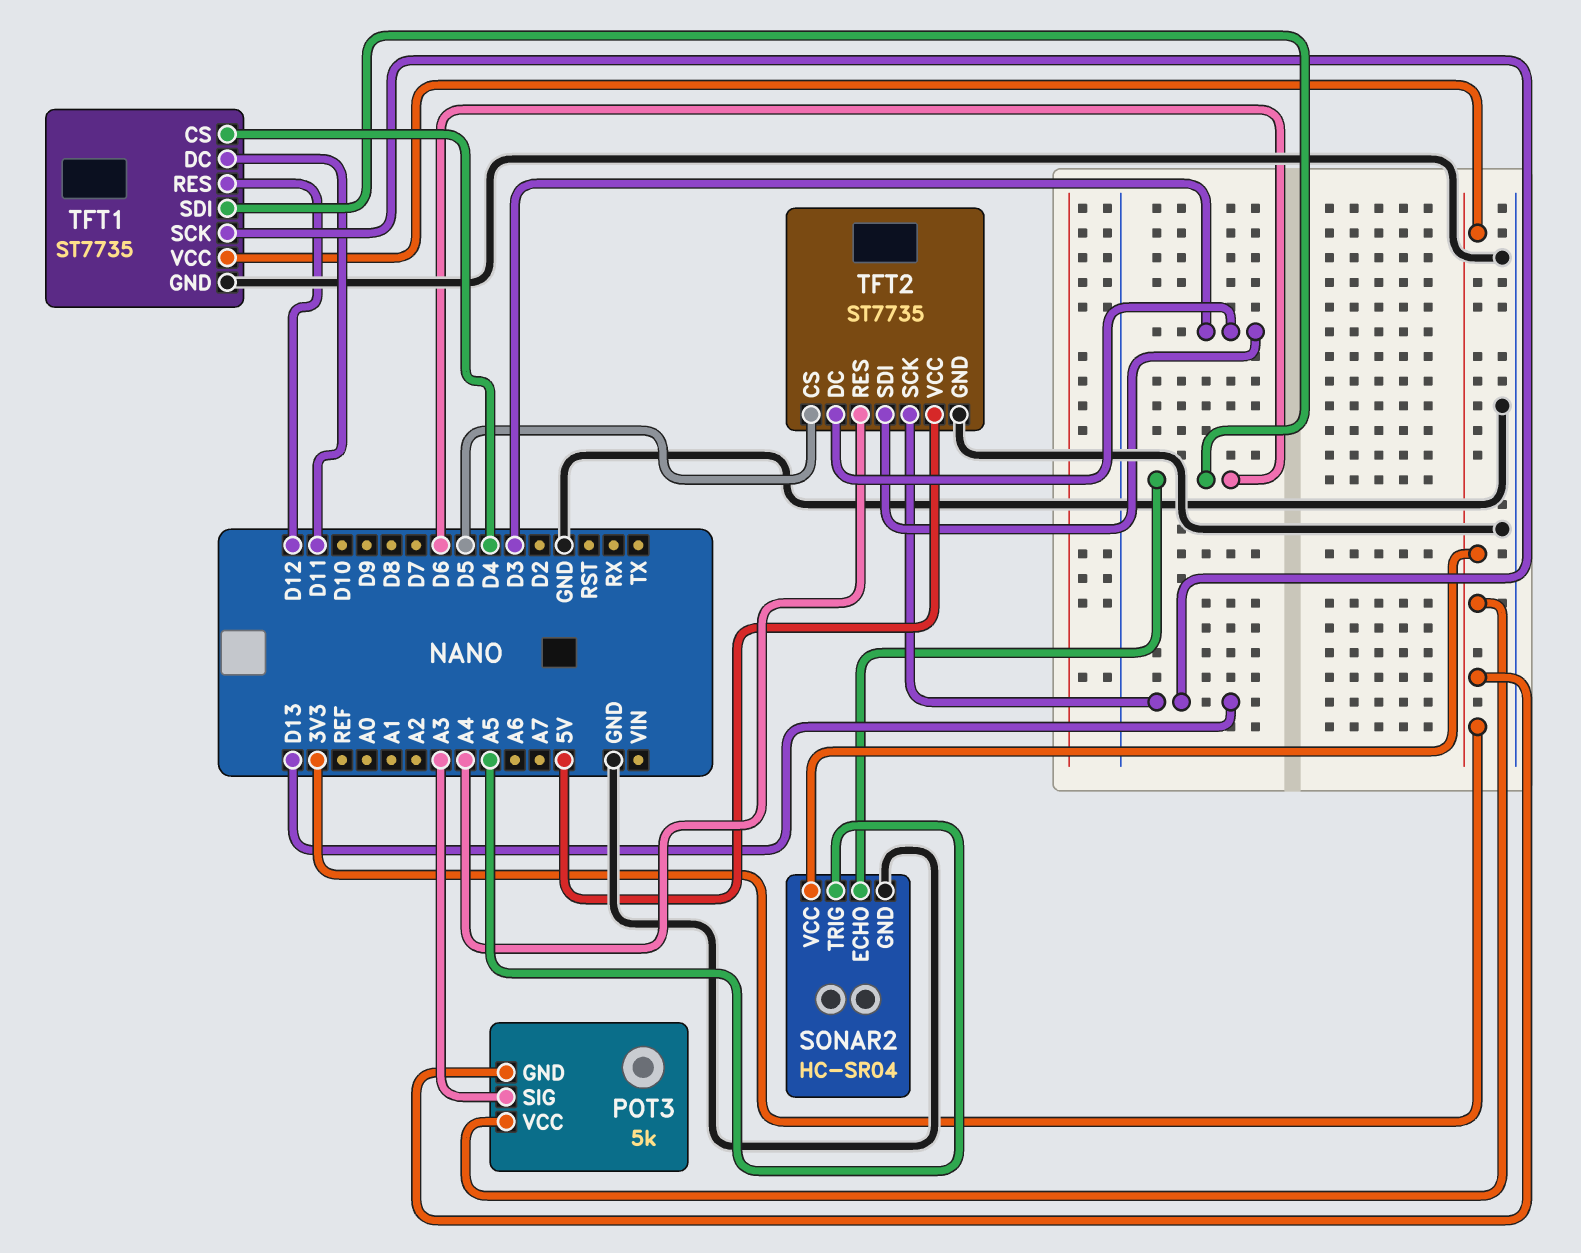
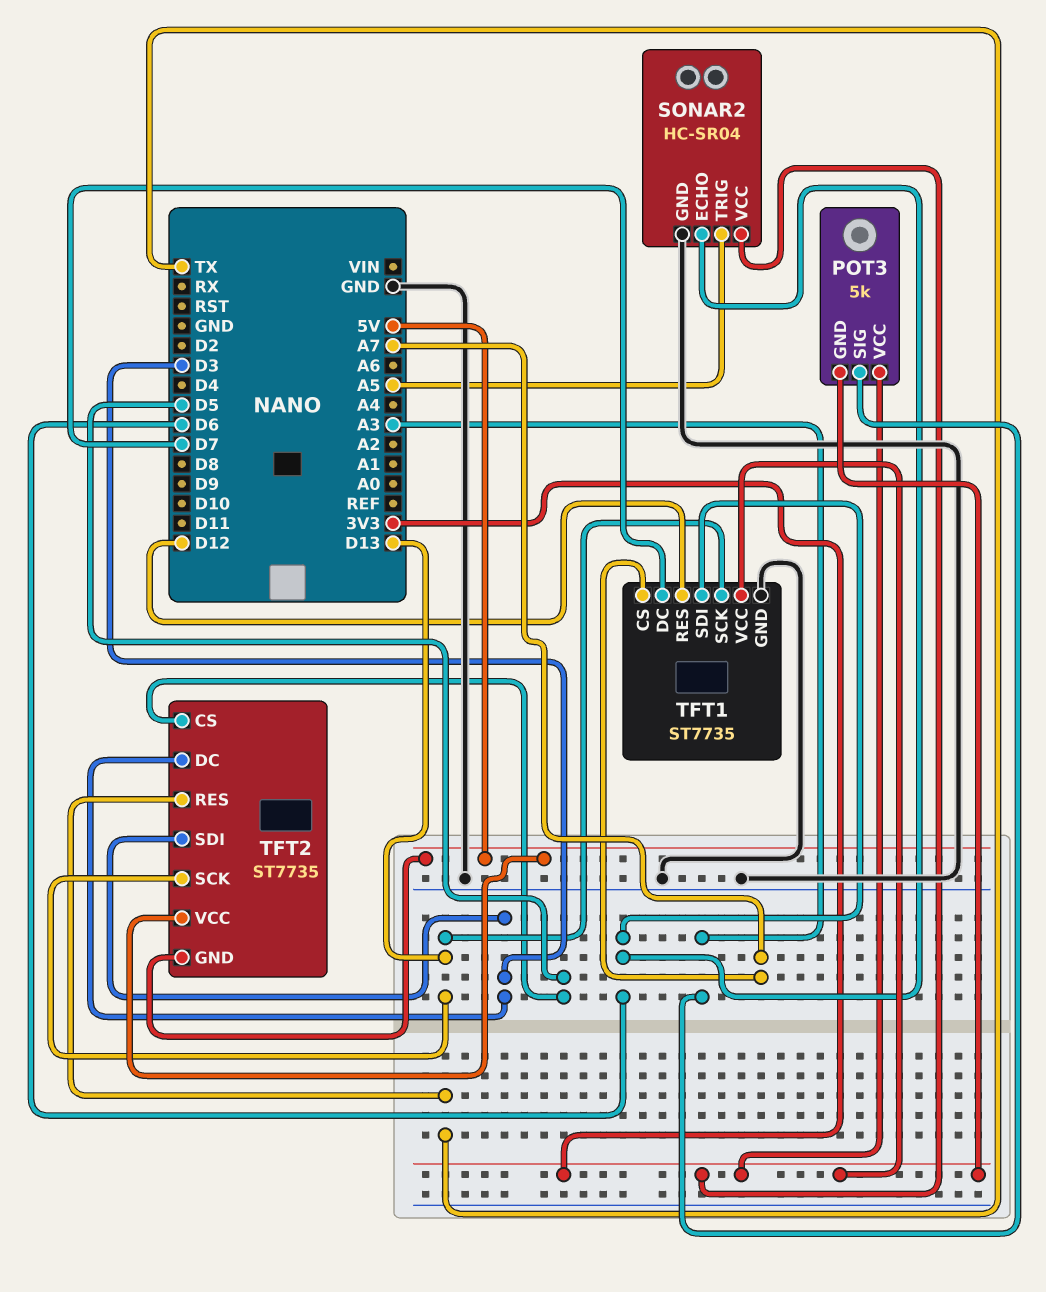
TFT1 pin CS: D4 -> A7
TFT1 pin DC: D11 -> D7
TFT2 pin GND: GND -> 5V
TFT2 pin RES: A4 -> TX

